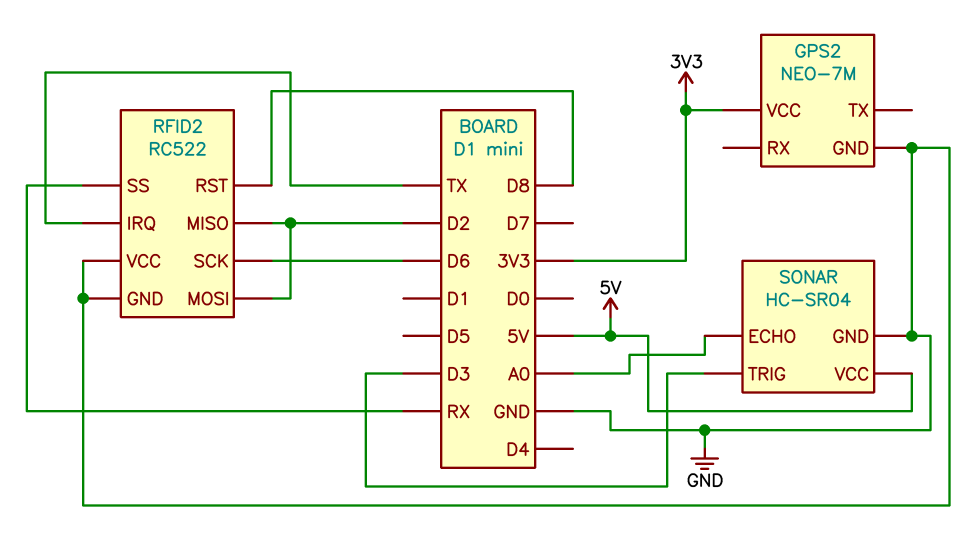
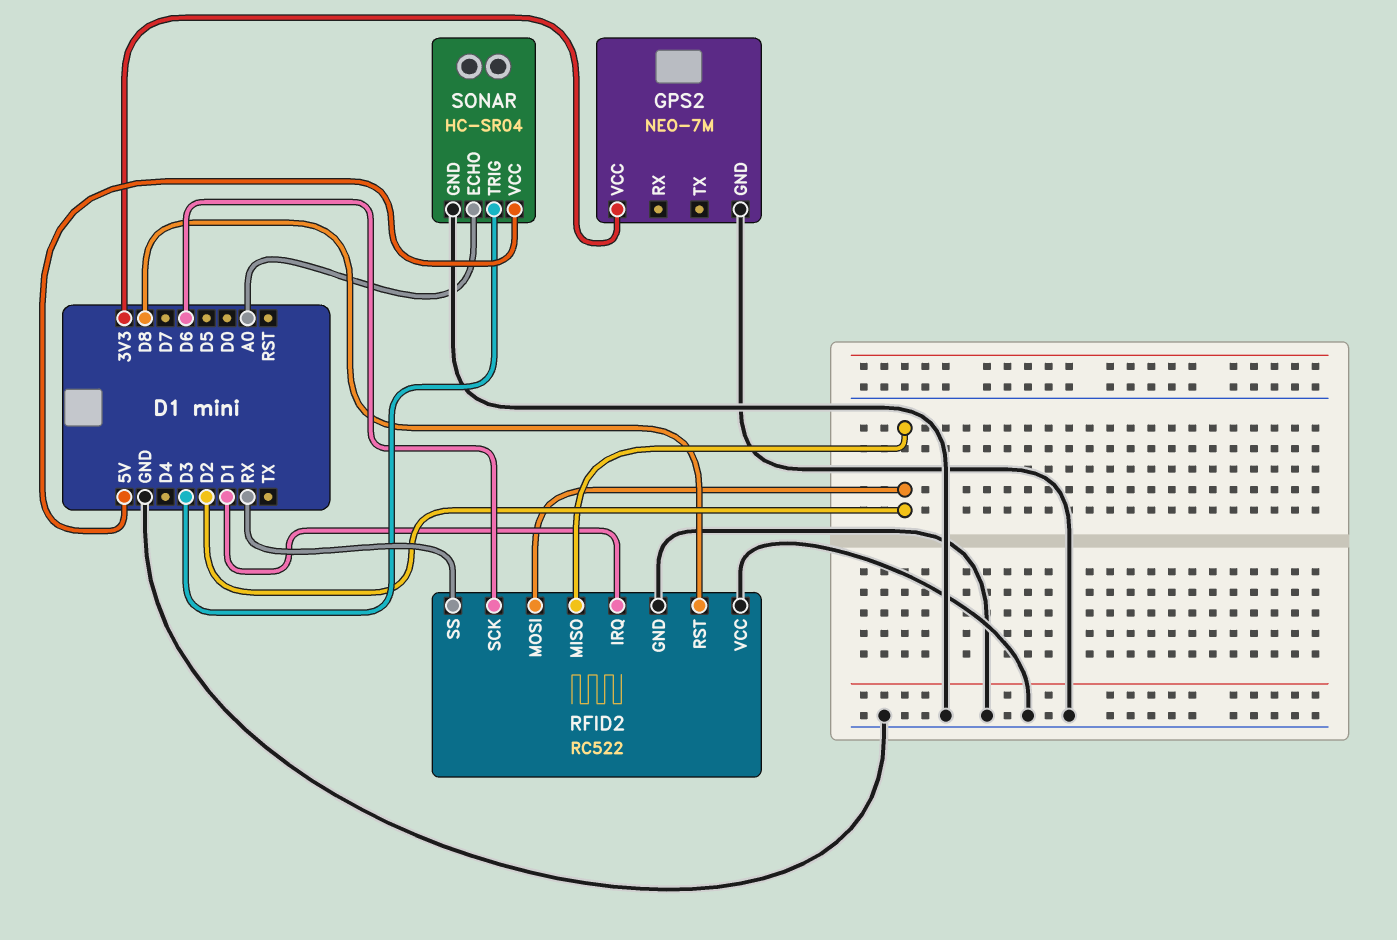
RFID2 pin IRQ: TX -> D1

